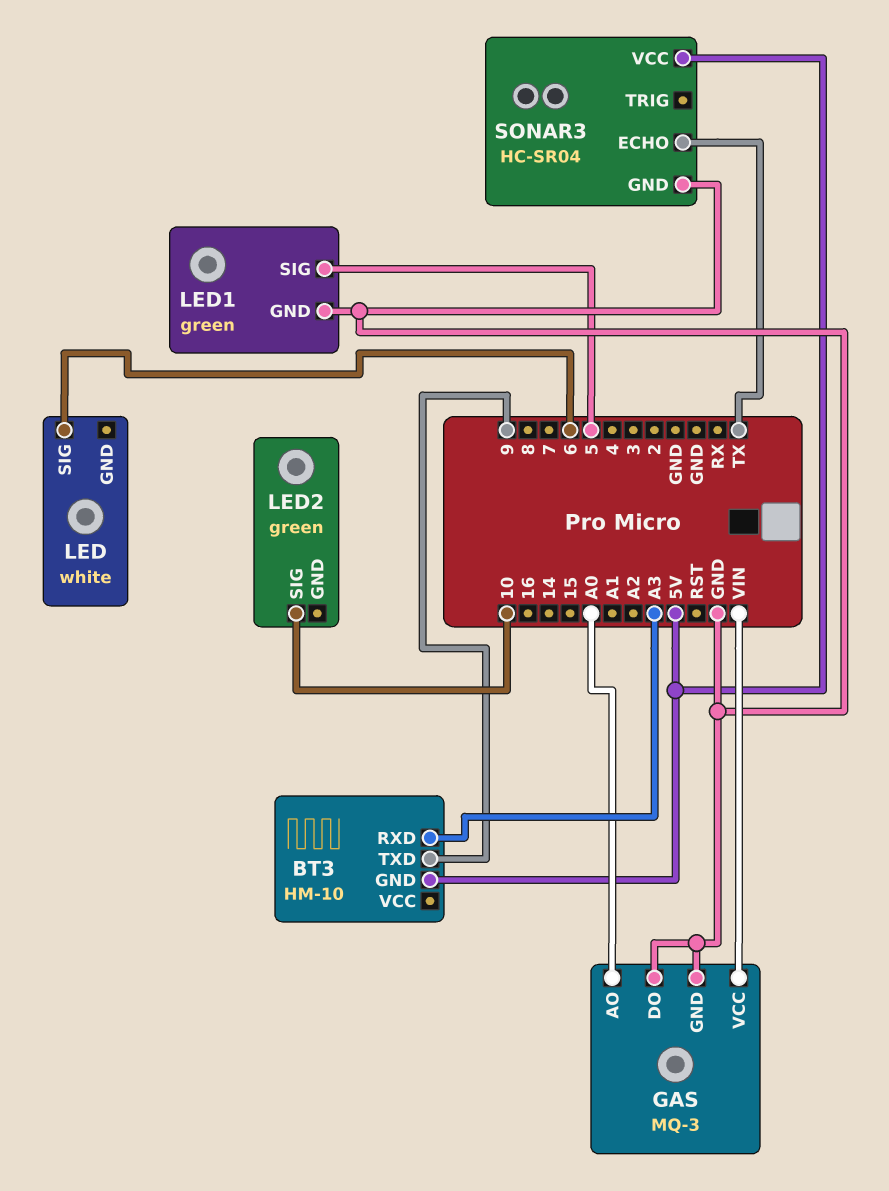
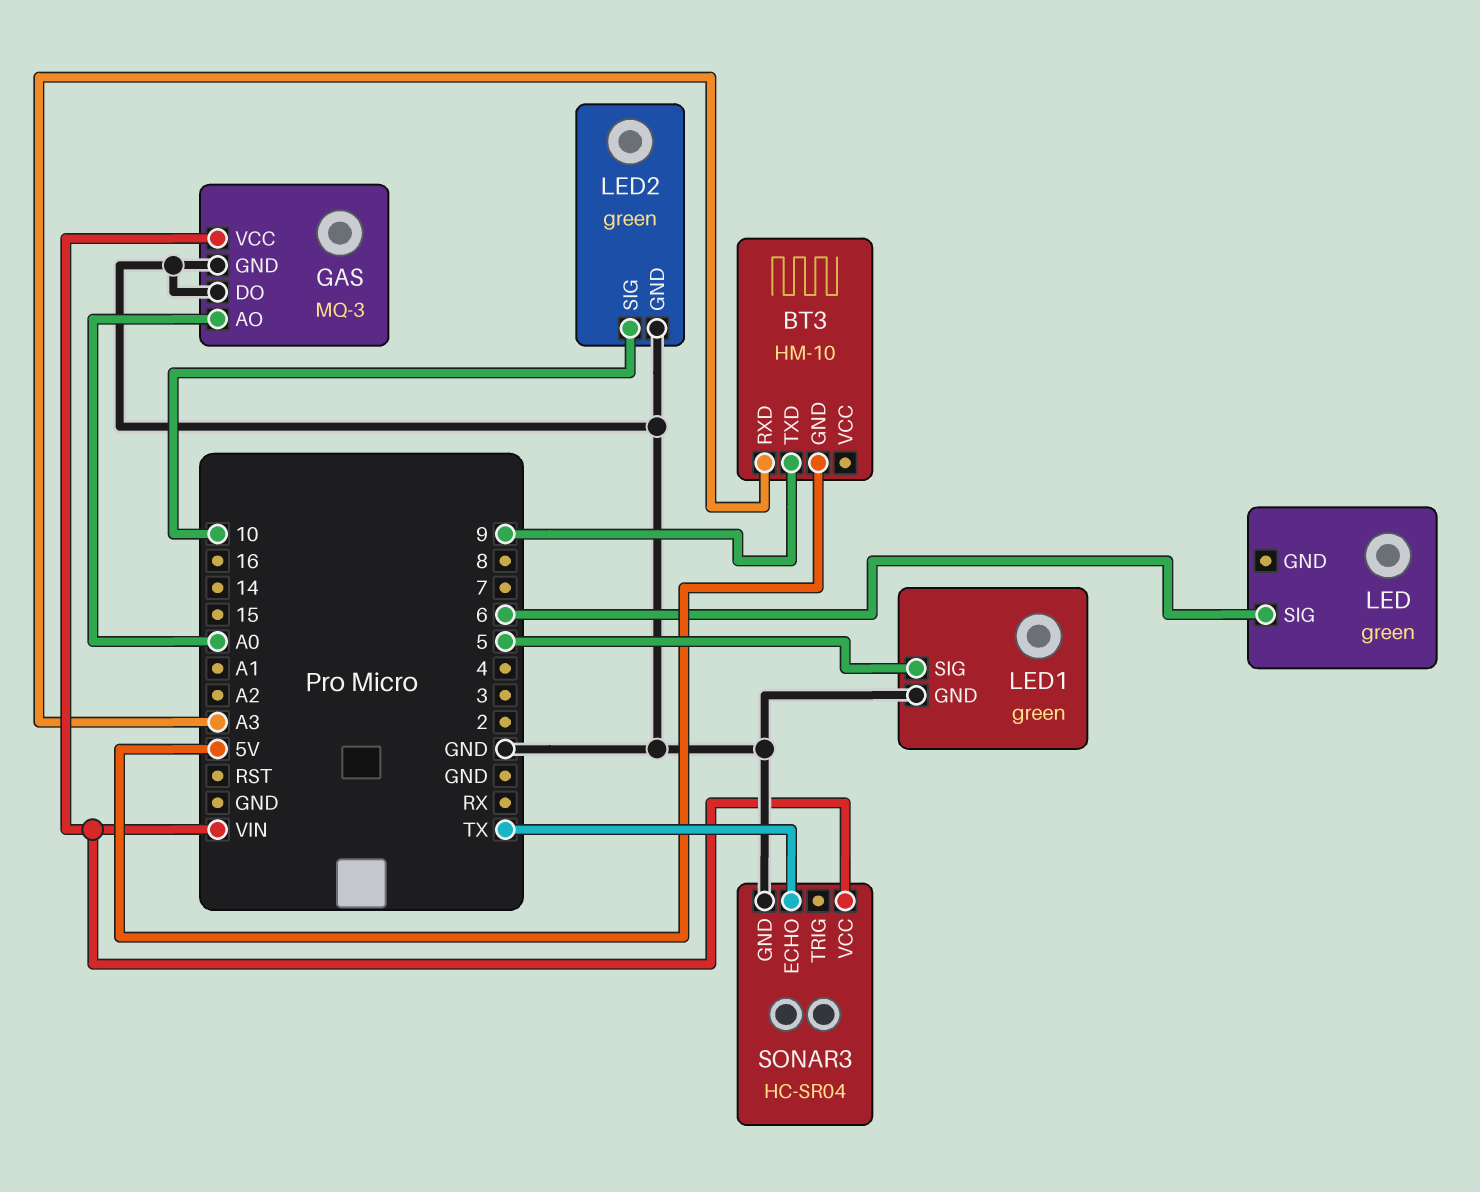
LED: white -> green
LED2 pin GND: none -> GND
SONAR3 pin VCC: 5V -> VIN

